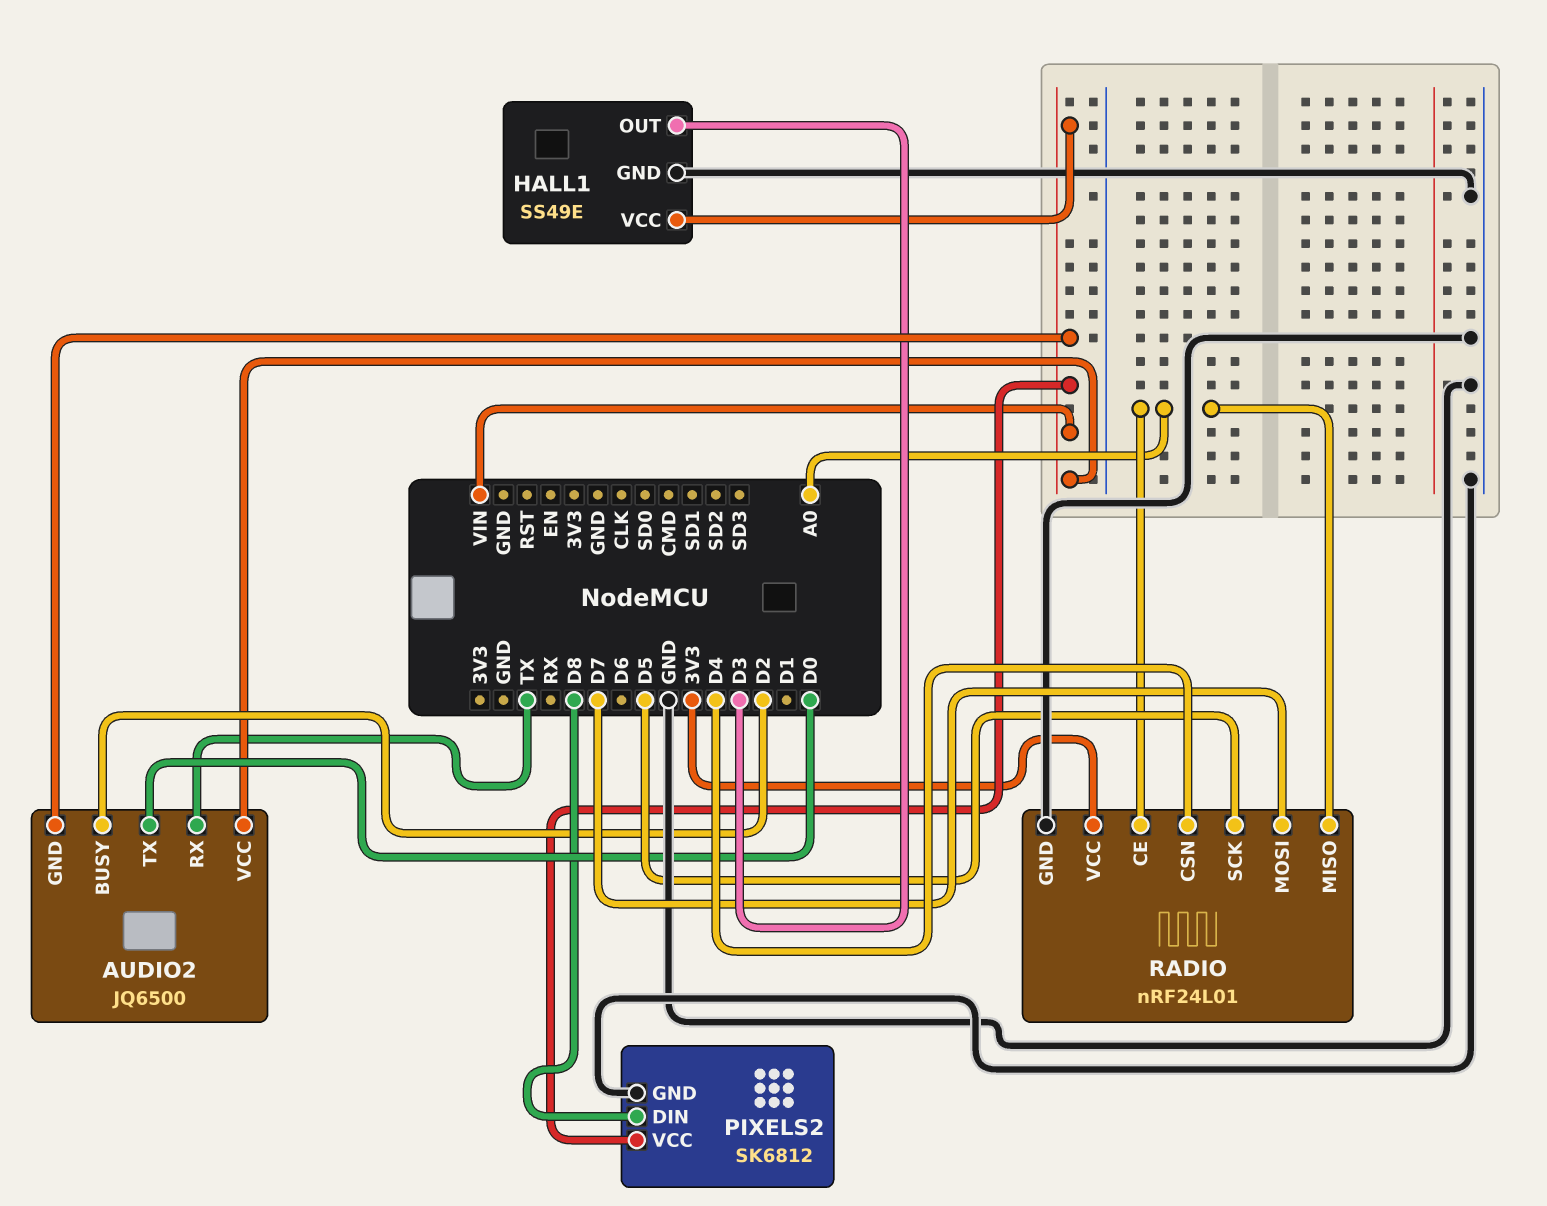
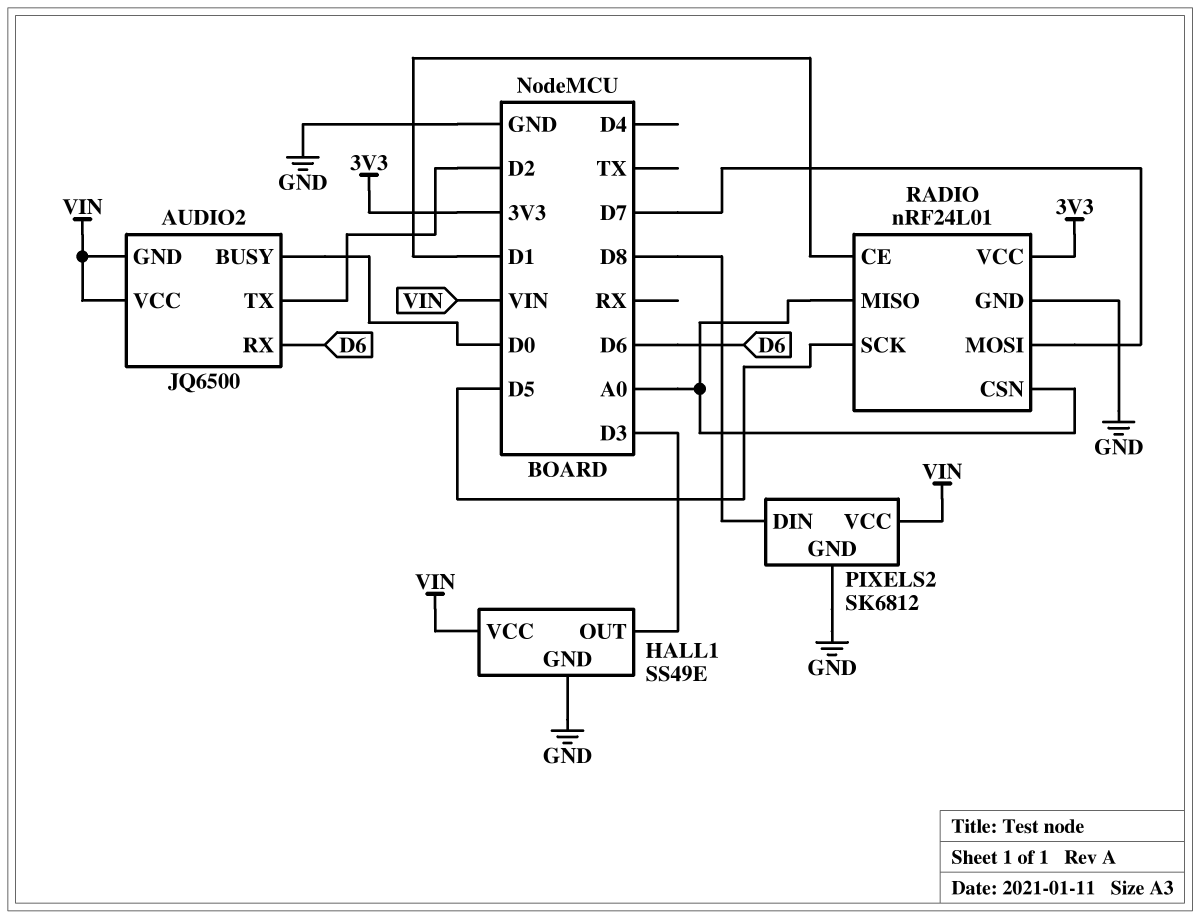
AUDIO2 pin BUSY: D2 -> D0
AUDIO2 pin RX: TX -> D6
AUDIO2 pin TX: D0 -> D2
RADIO pin CE: A0 -> D1
RADIO pin CSN: D4 -> A0

